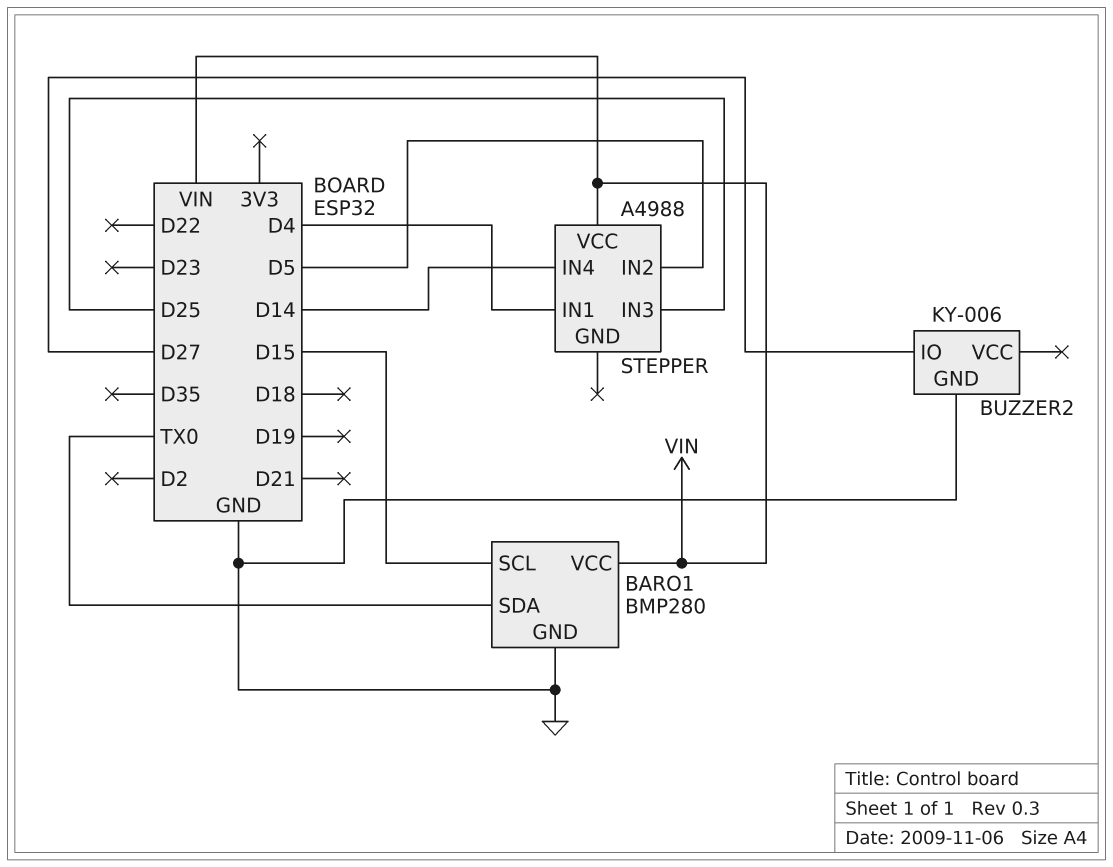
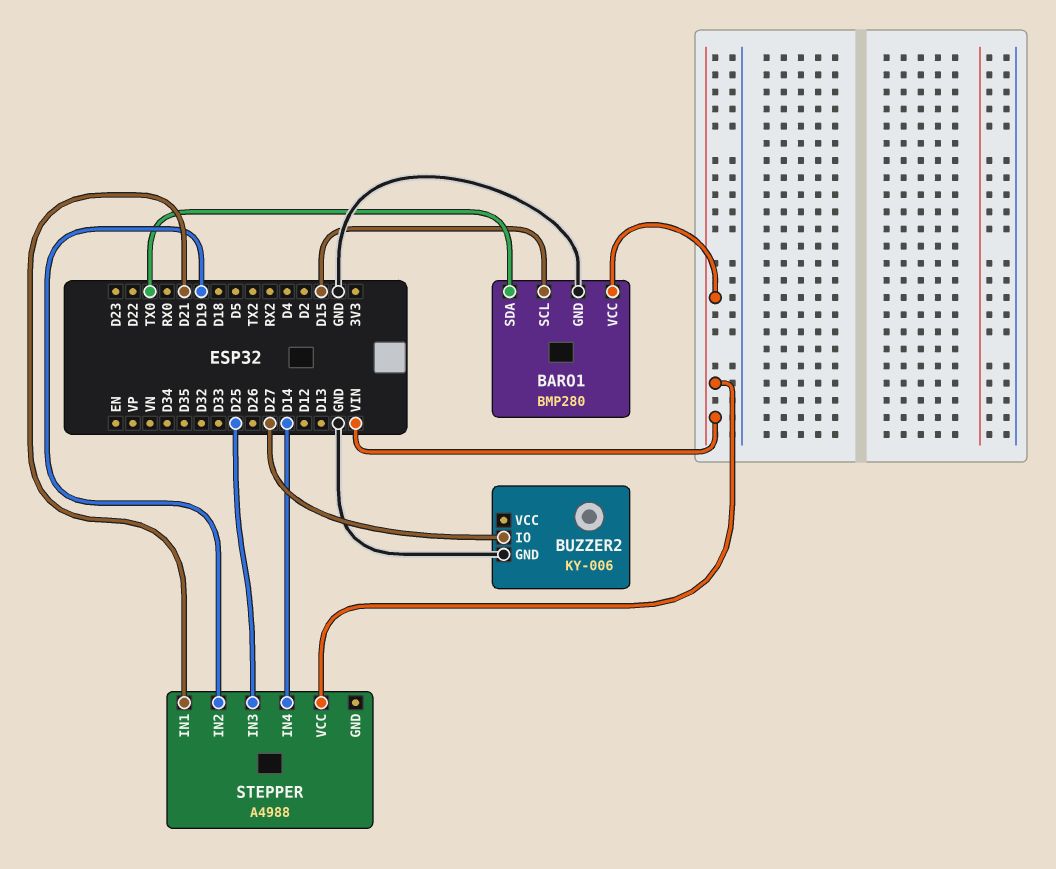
STEPPER pin IN1: D4 -> D21
STEPPER pin IN2: D5 -> D19

